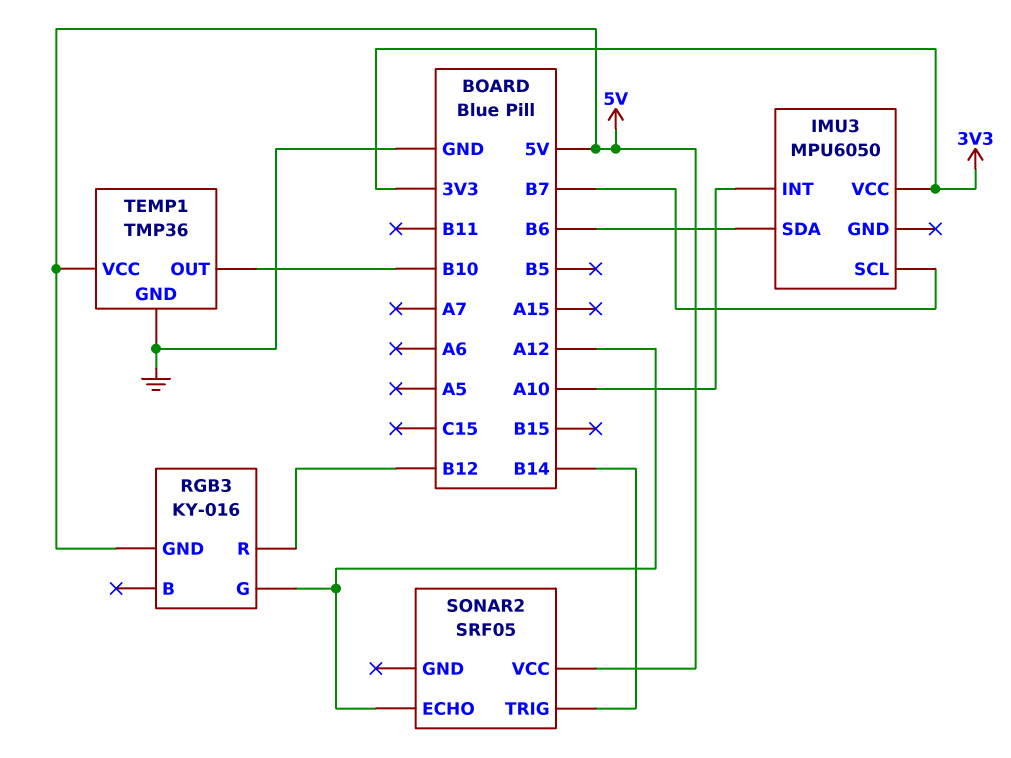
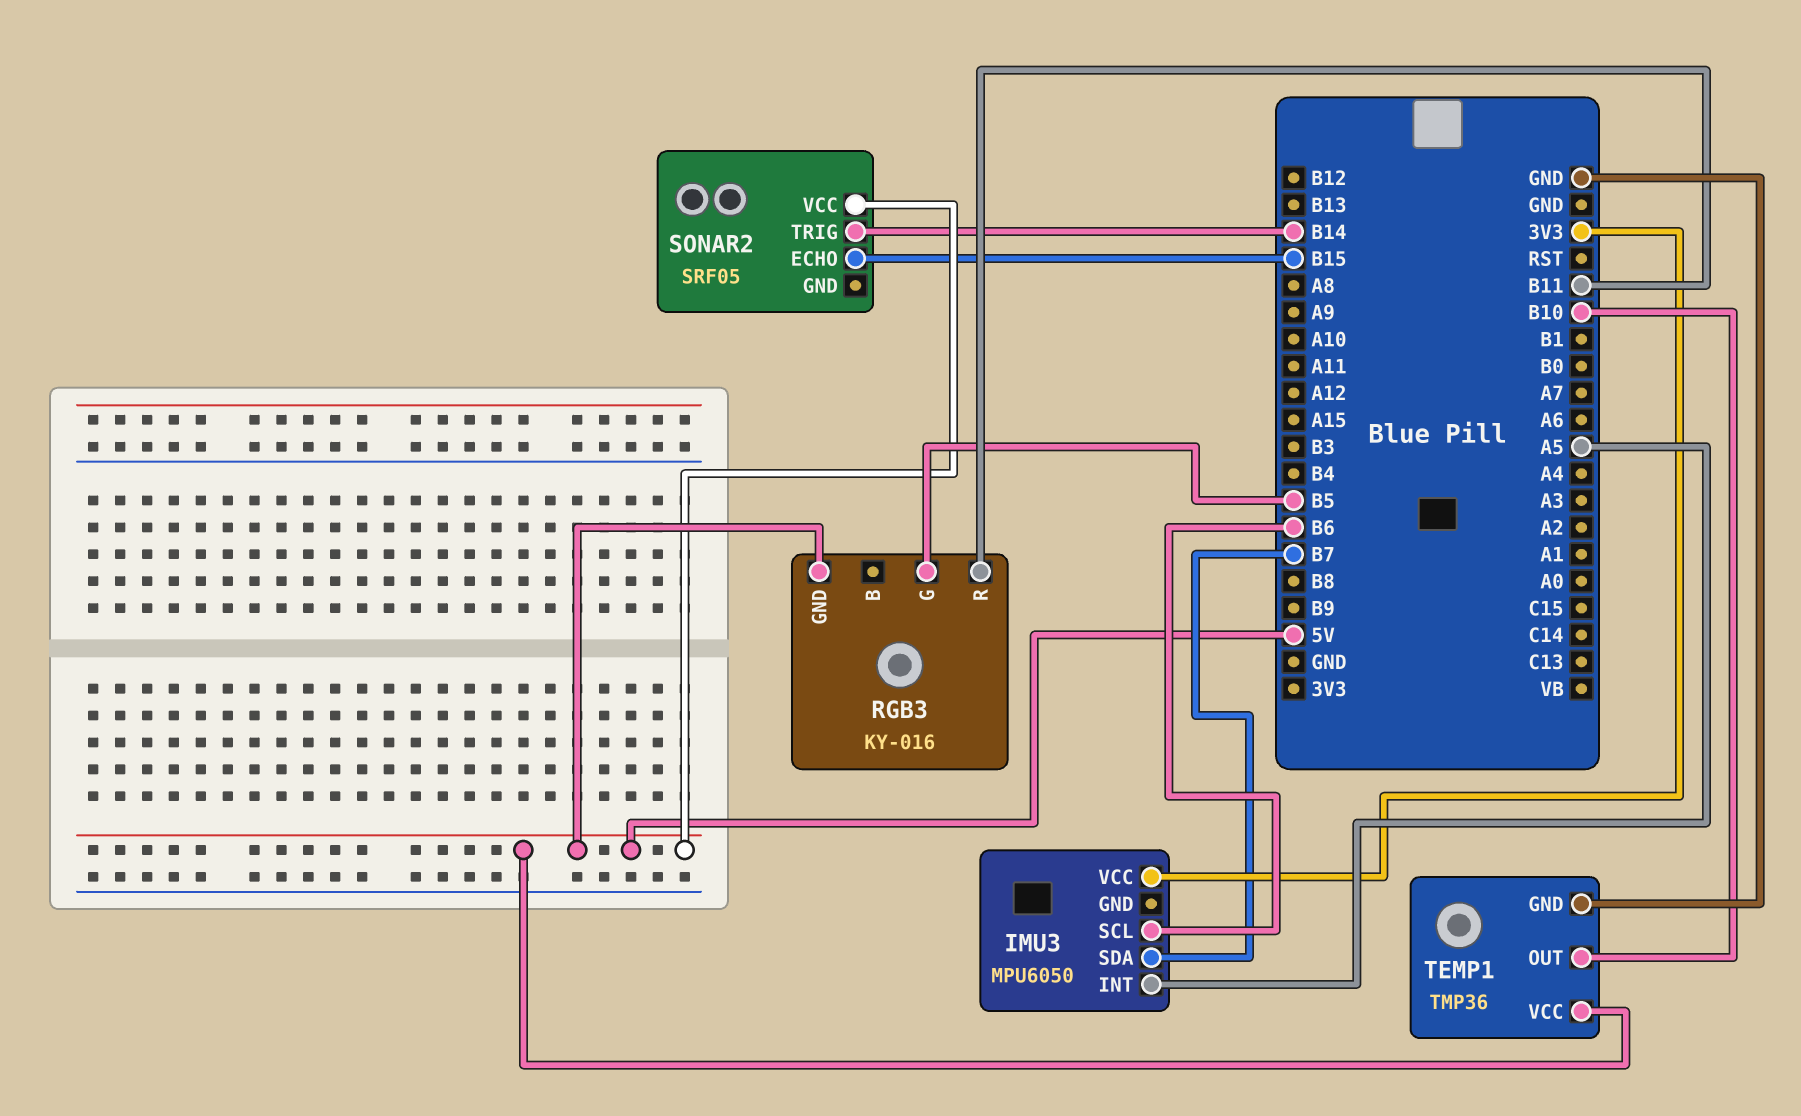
IMU3 pin INT: A10 -> A5
IMU3 pin SCL: B7 -> B6
IMU3 pin SDA: B6 -> B7
RGB3 pin G: A12 -> B5
RGB3 pin R: B12 -> B11
SONAR2 pin ECHO: A12 -> B15

